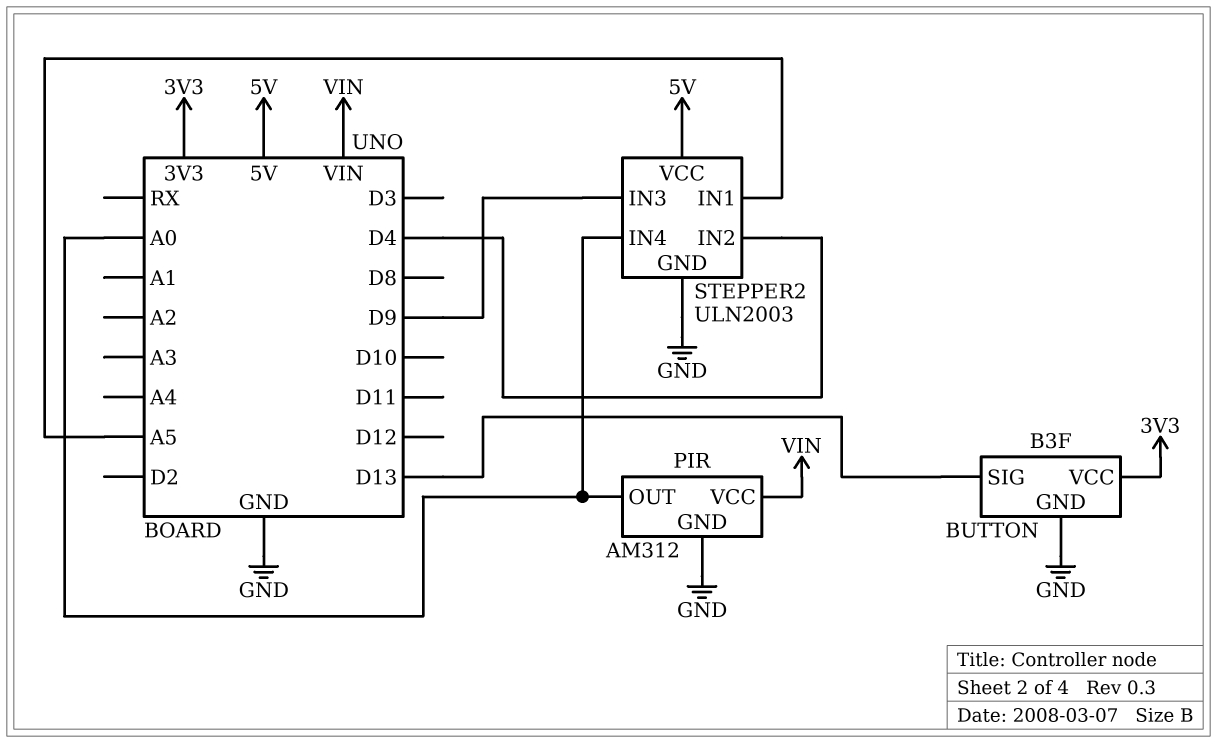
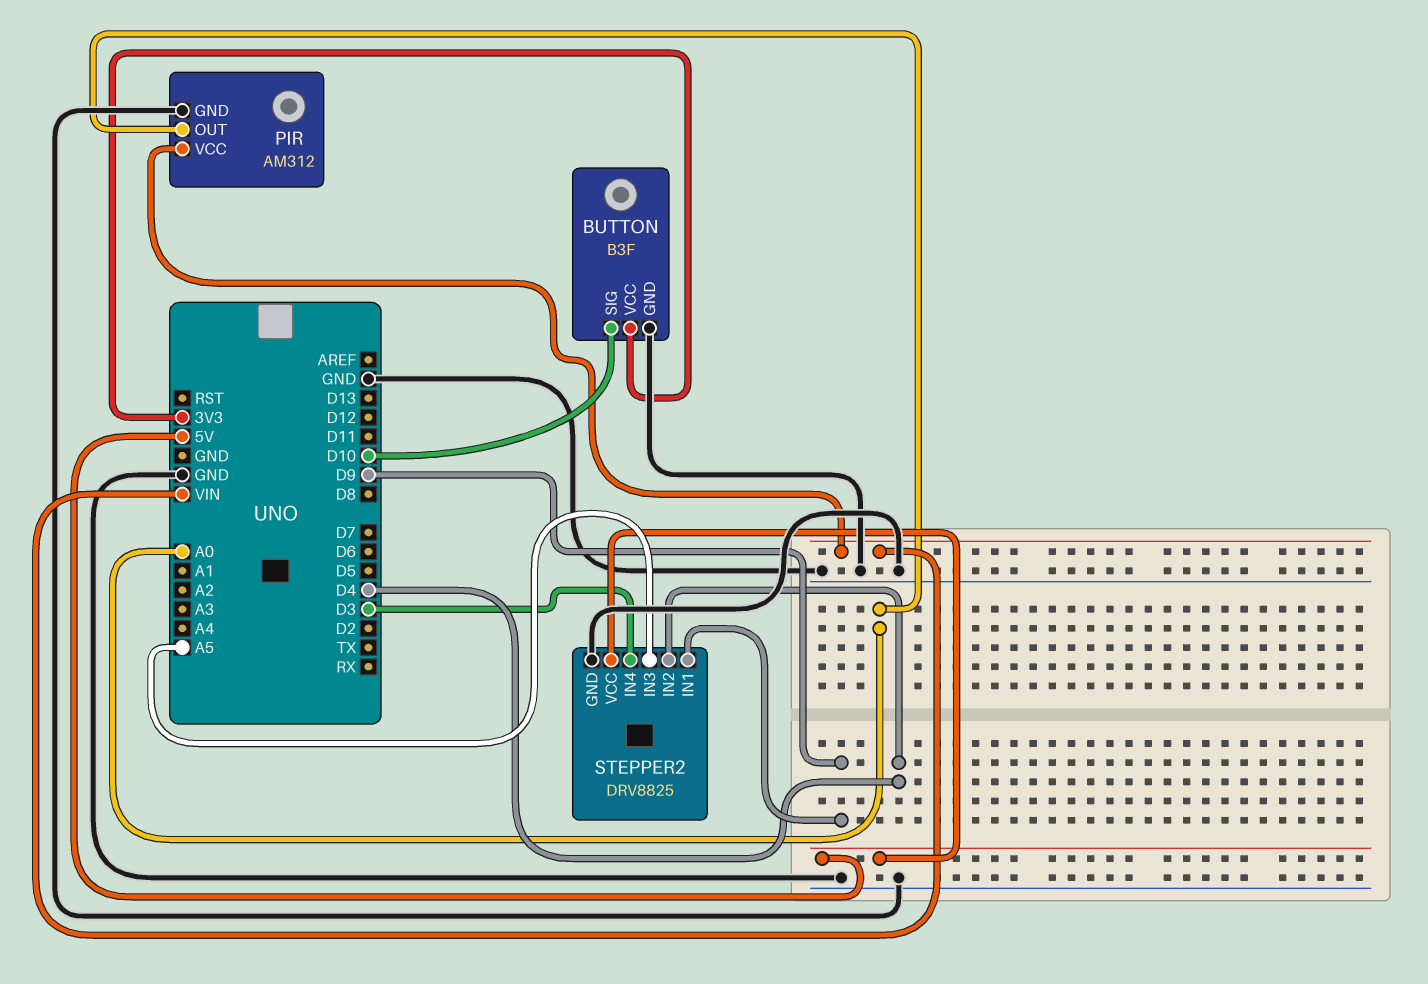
BUTTON pin SIG: D13 -> D10
STEPPER2: ULN2003 -> DRV8825
STEPPER2 pin IN1: A5 -> D9
STEPPER2 pin IN3: D9 -> A5
STEPPER2 pin IN4: A0 -> D3

